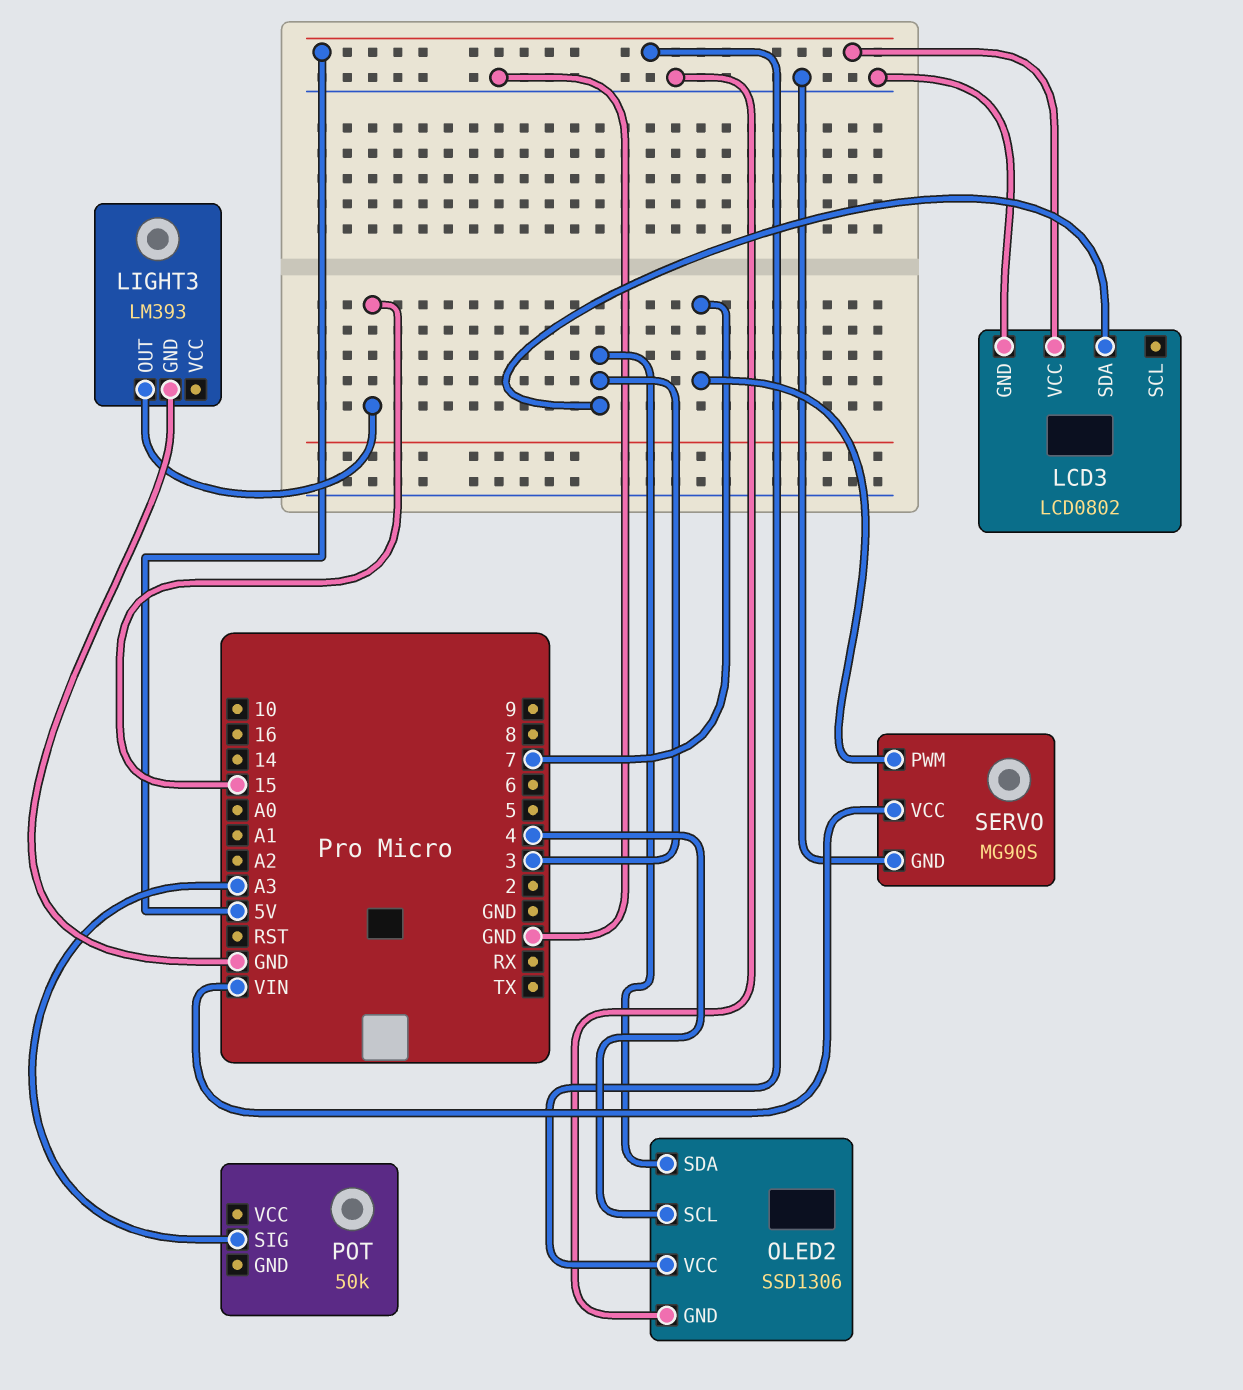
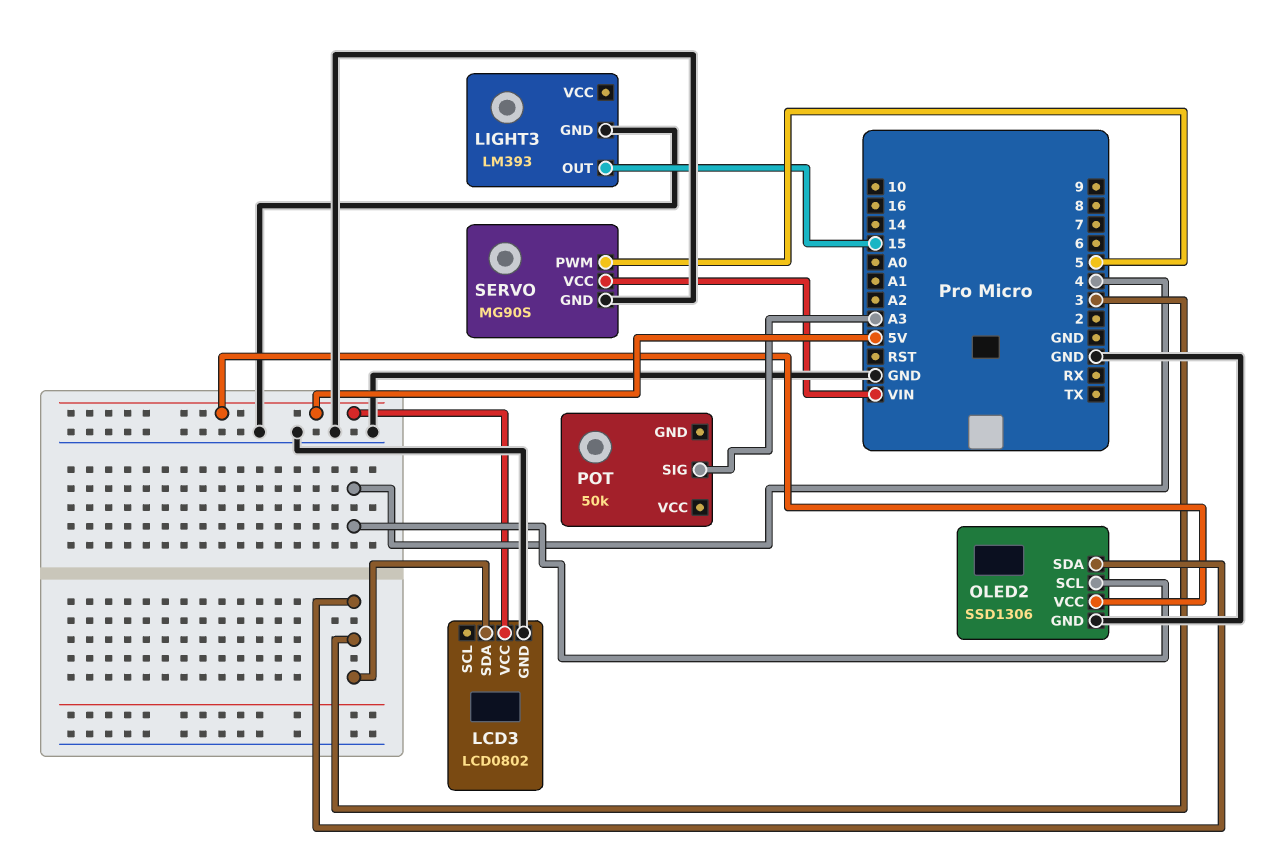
SERVO pin PWM: 7 -> 5

